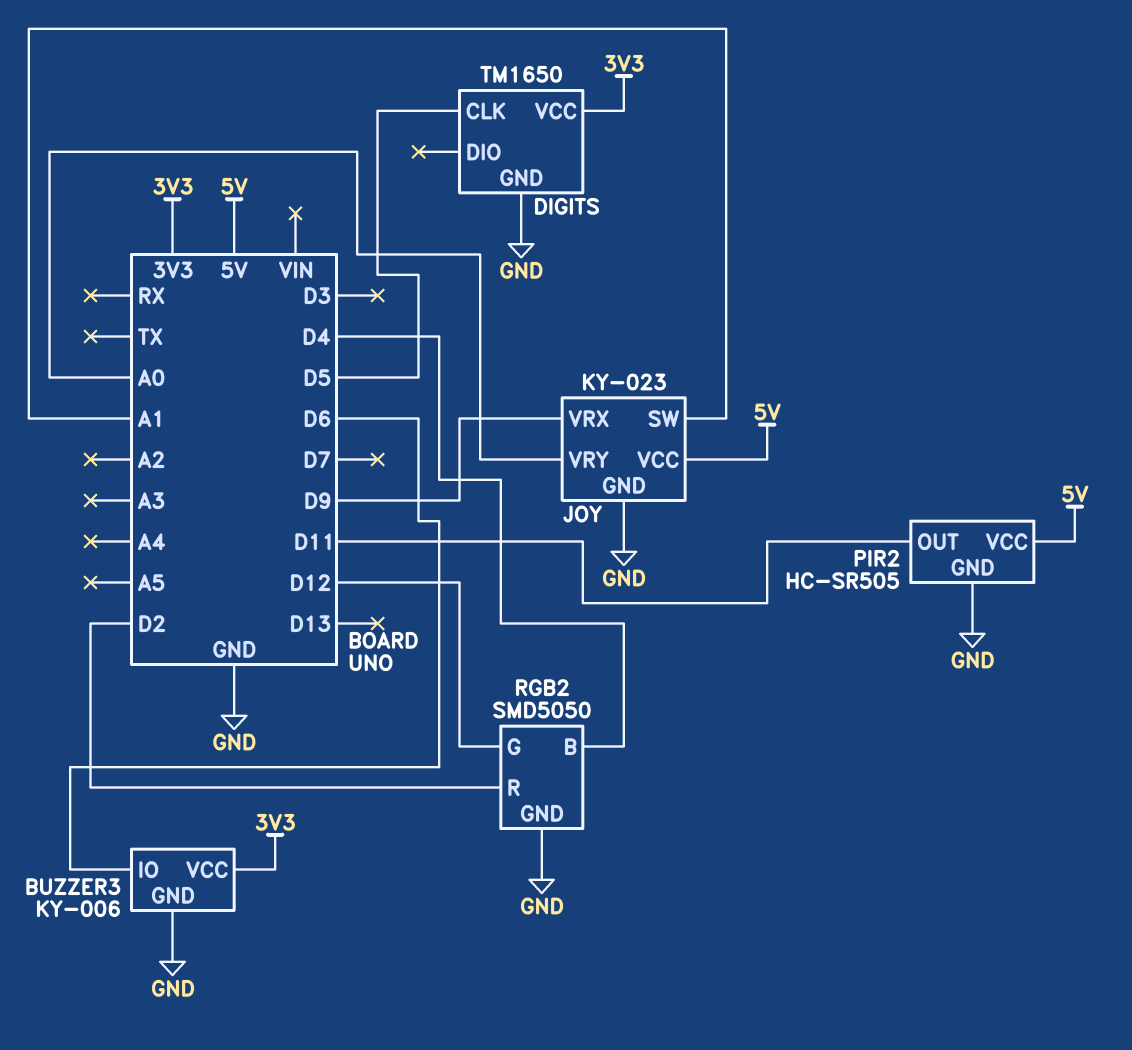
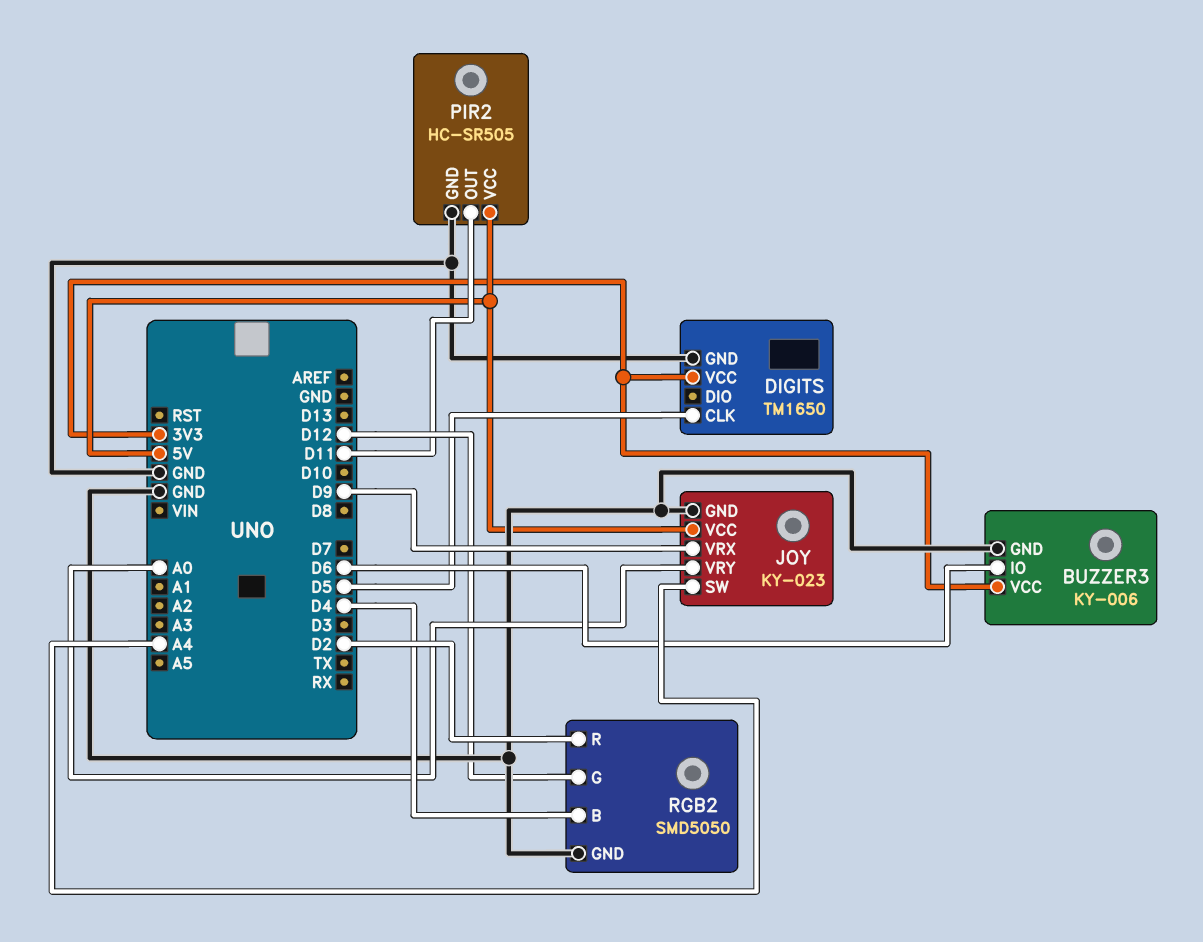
JOY pin SW: A1 -> A4

